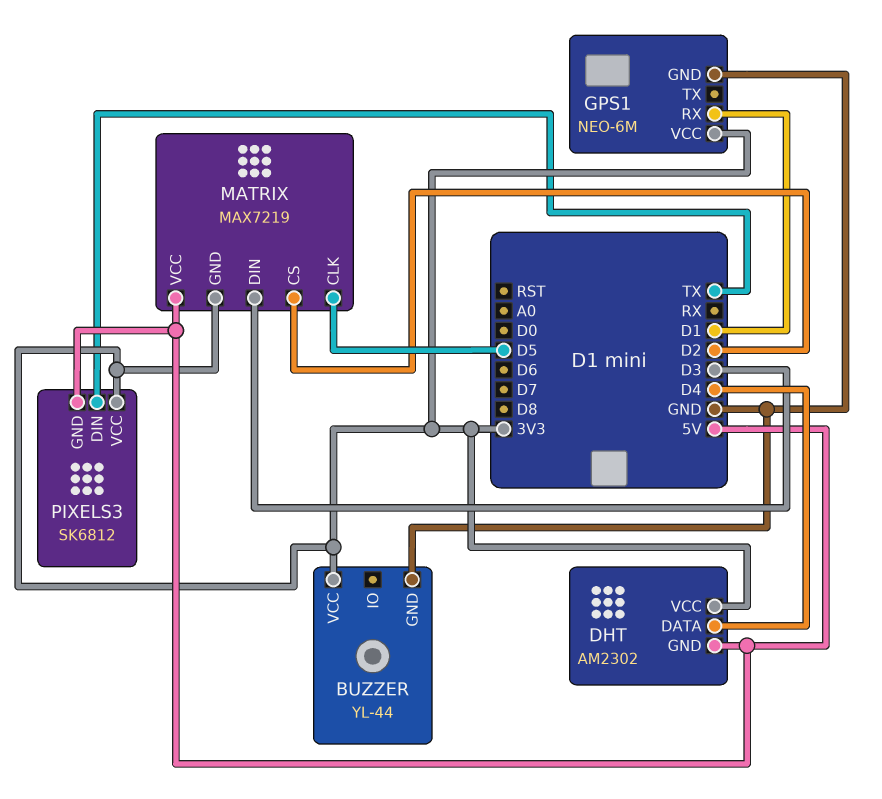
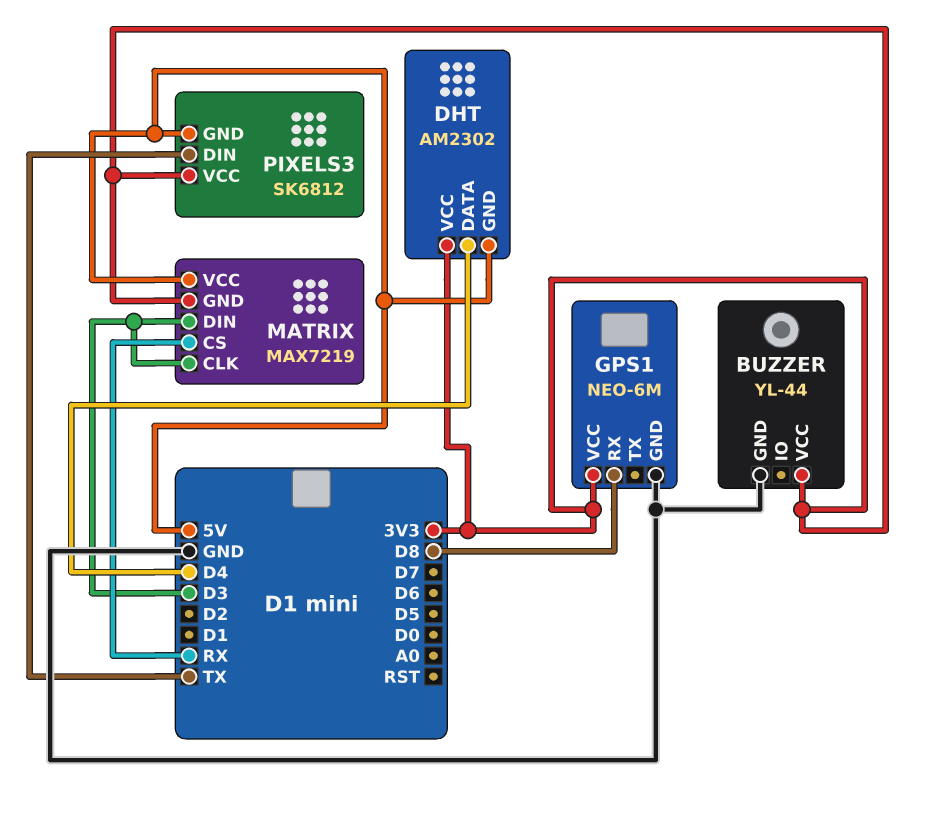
GPS1 pin RX: D1 -> D8
MATRIX pin CLK: D5 -> D3
MATRIX pin CS: D2 -> RX

